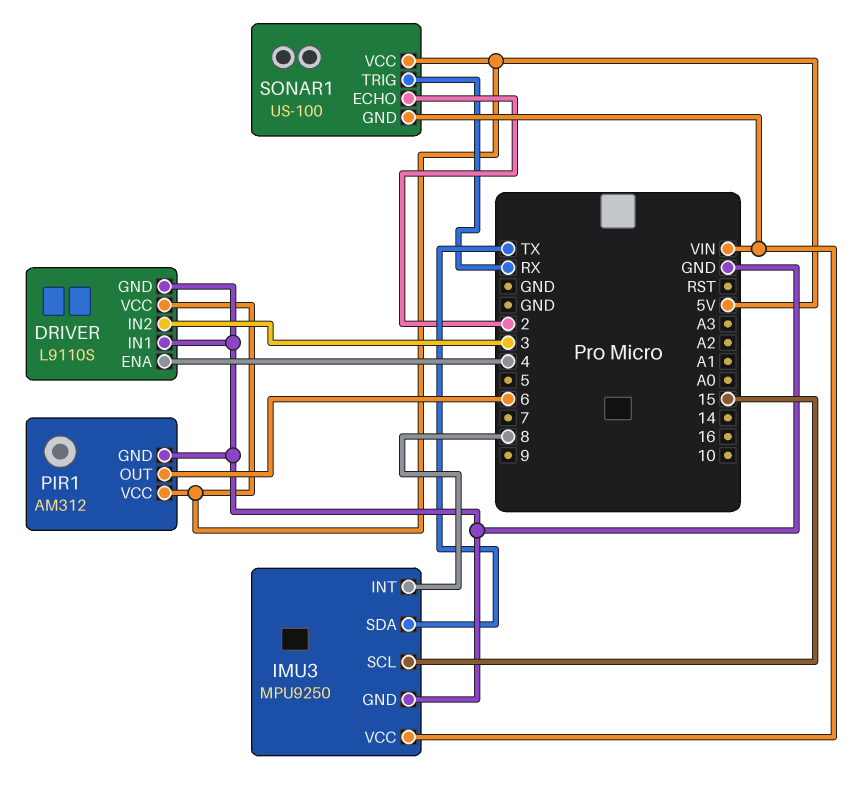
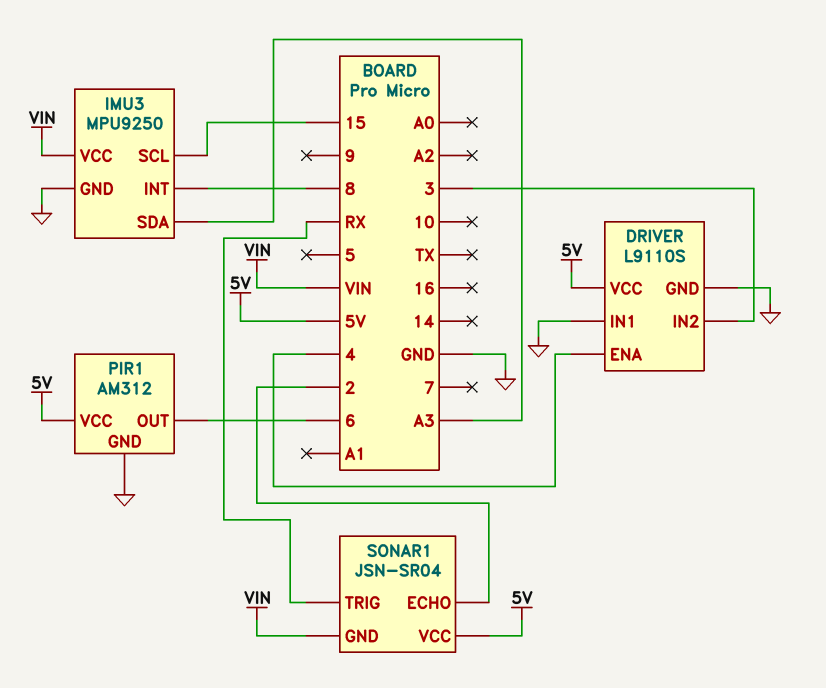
IMU3 pin SDA: TX -> A3
SONAR1: US-100 -> JSN-SR04

